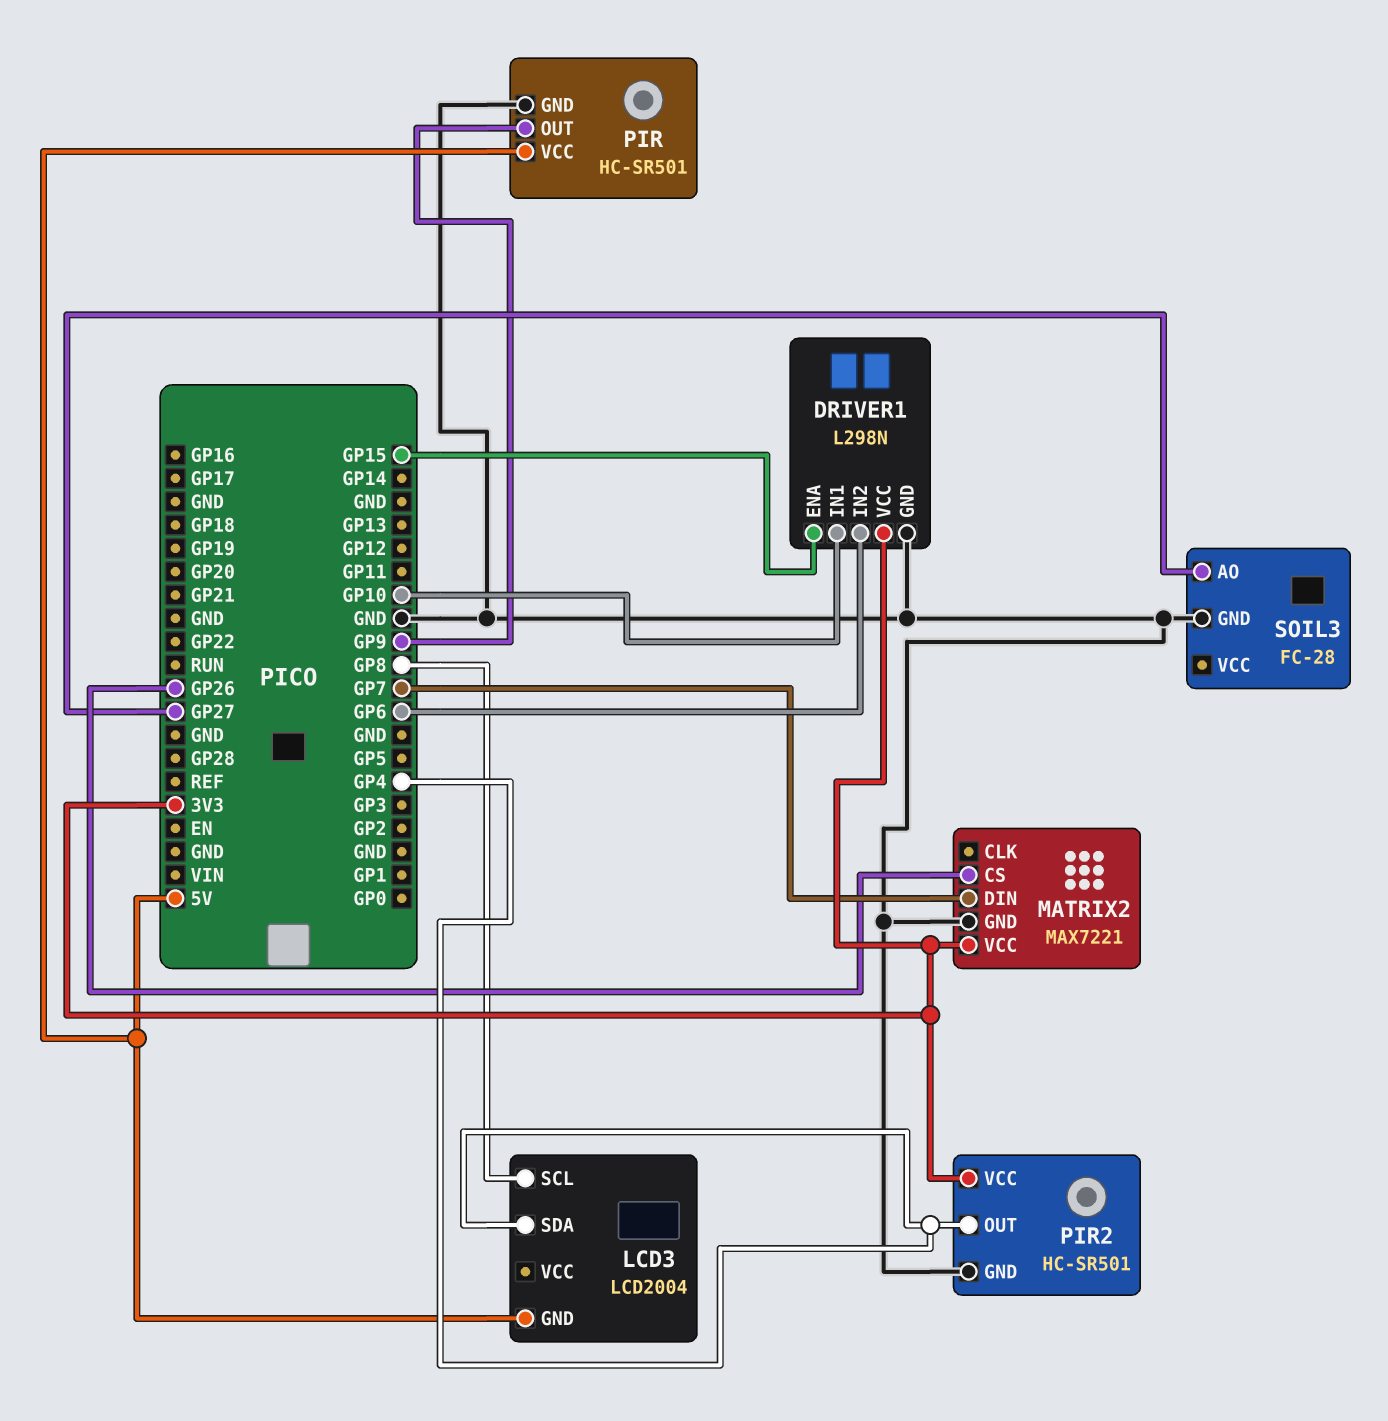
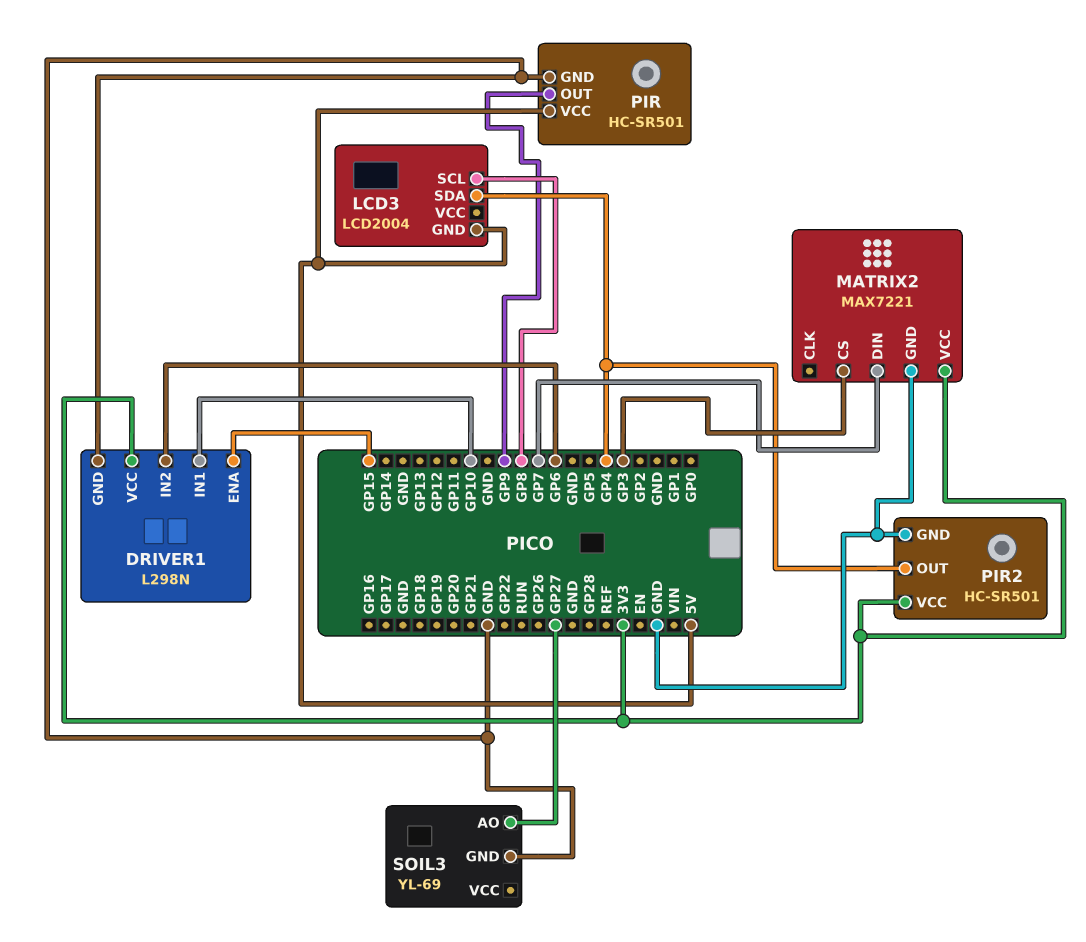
MATRIX2 pin CS: GP26 -> GP3
SOIL3: FC-28 -> YL-69

